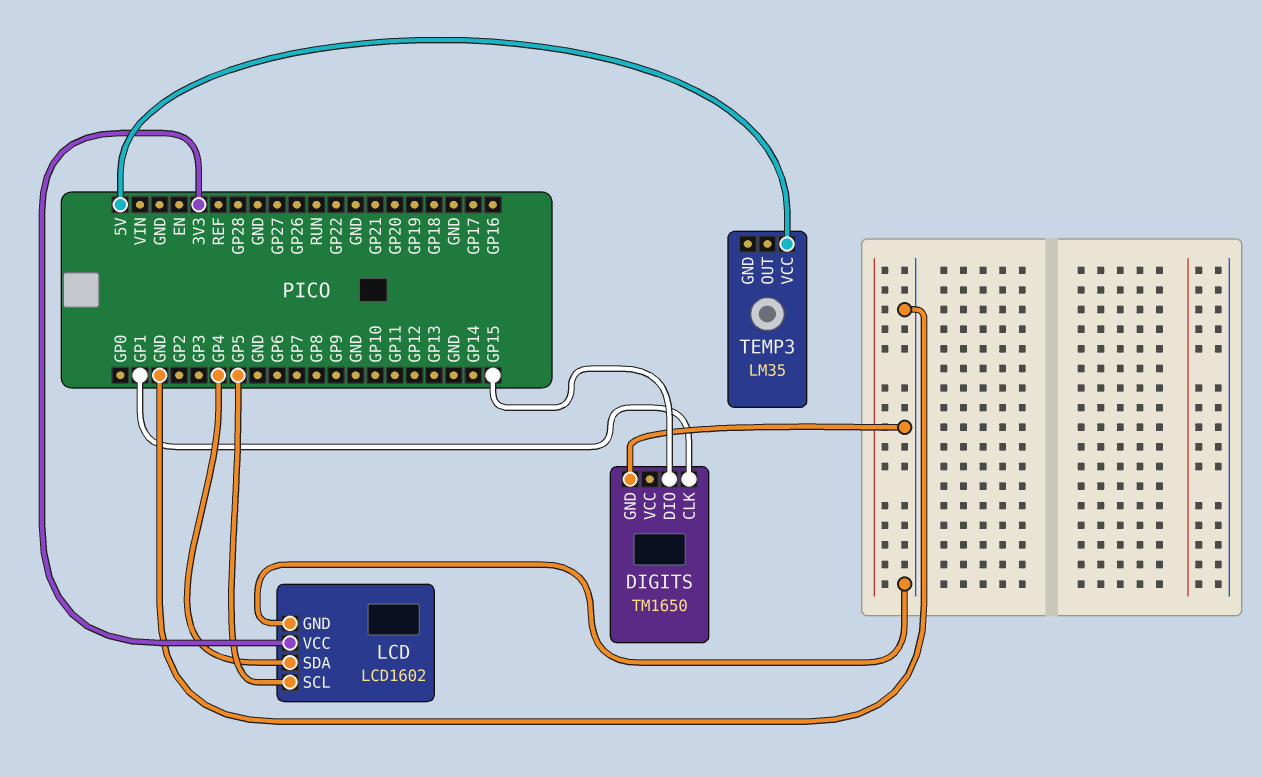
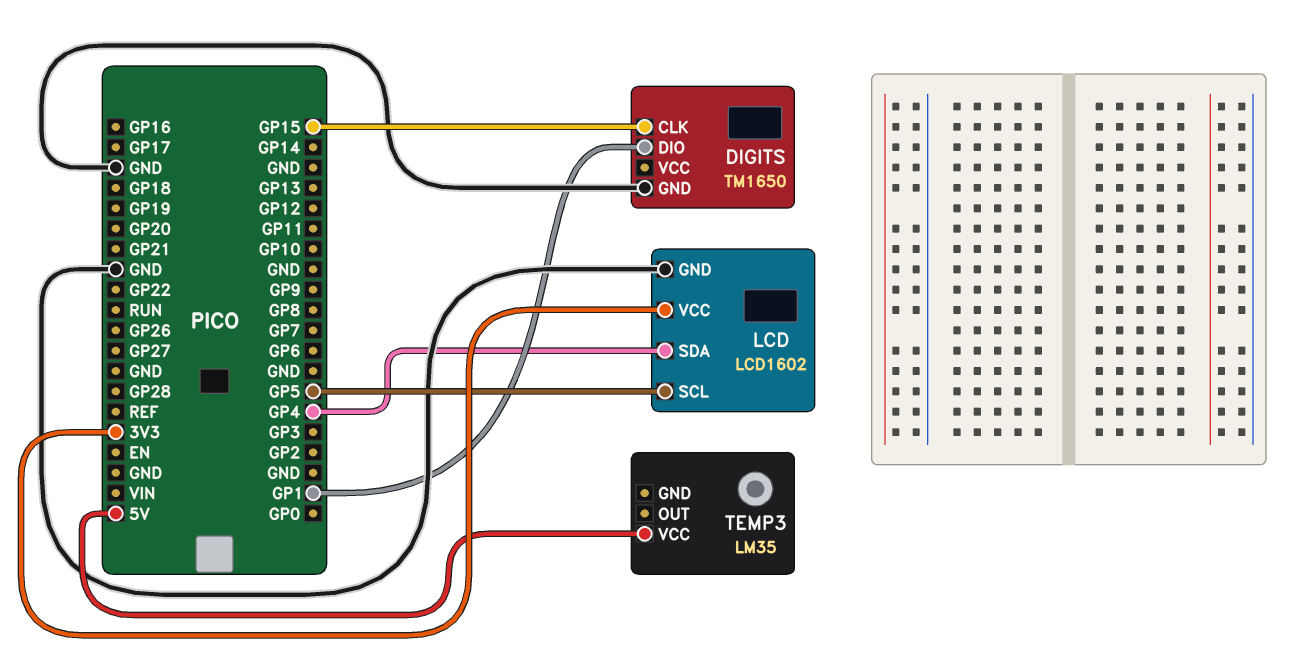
DIGITS pin CLK: GP1 -> GP15
DIGITS pin DIO: GP15 -> GP1

